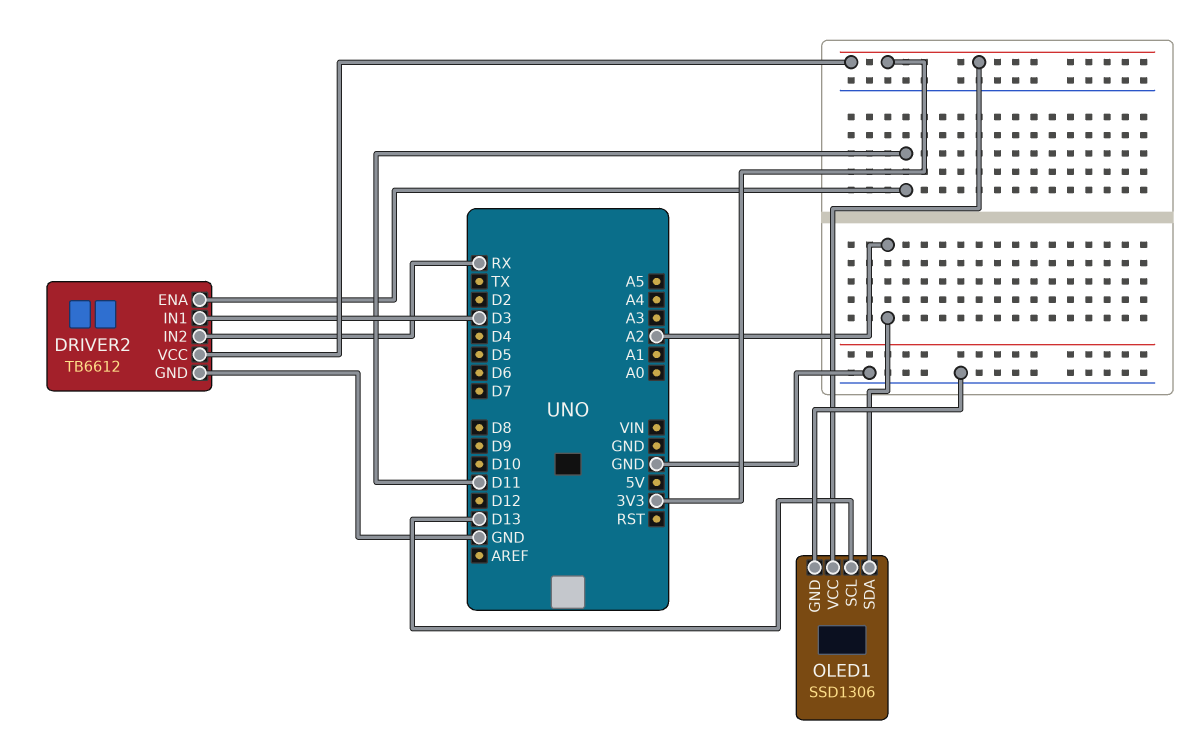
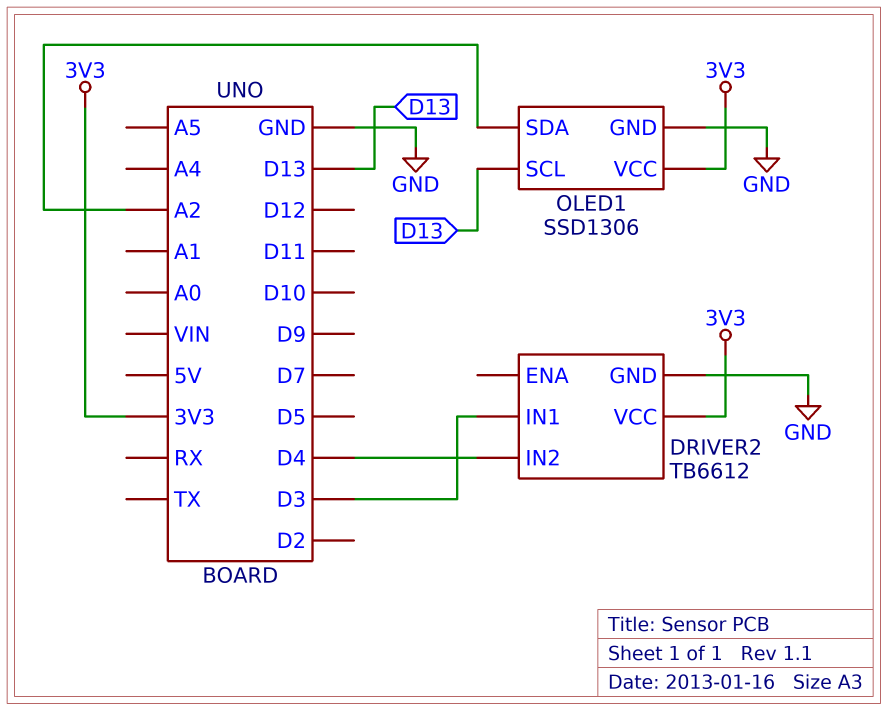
DRIVER2 pin ENA: D11 -> none
DRIVER2 pin IN2: RX -> D4

